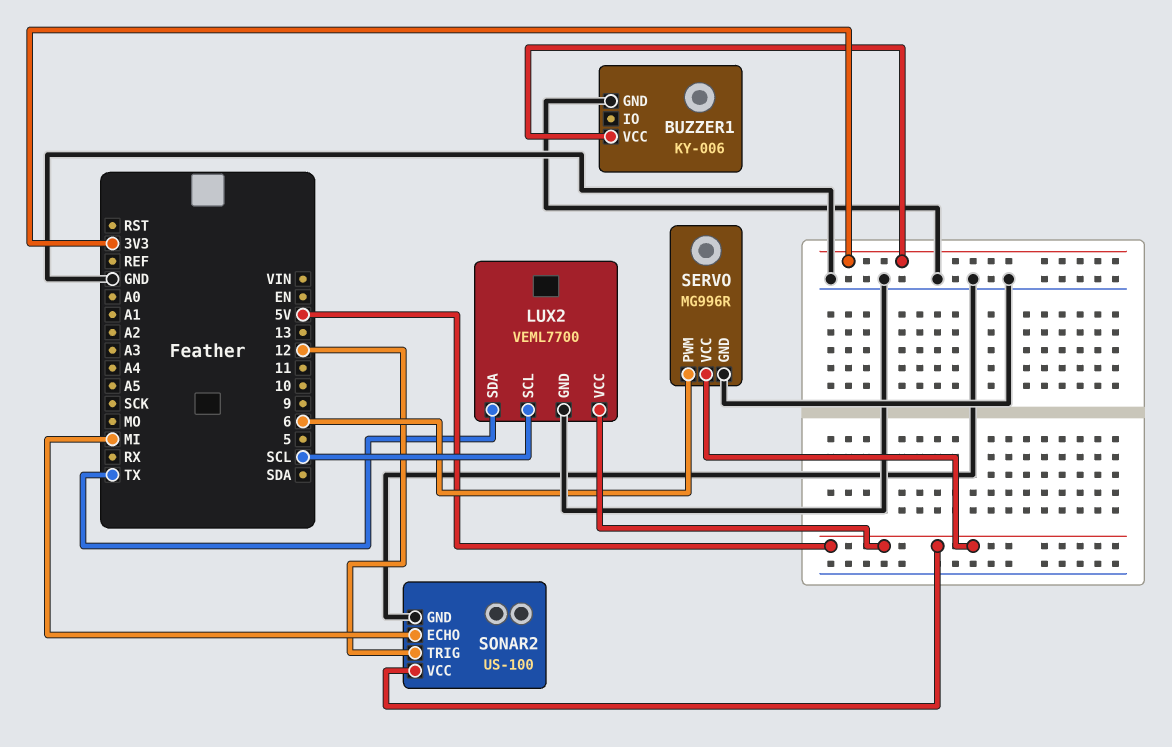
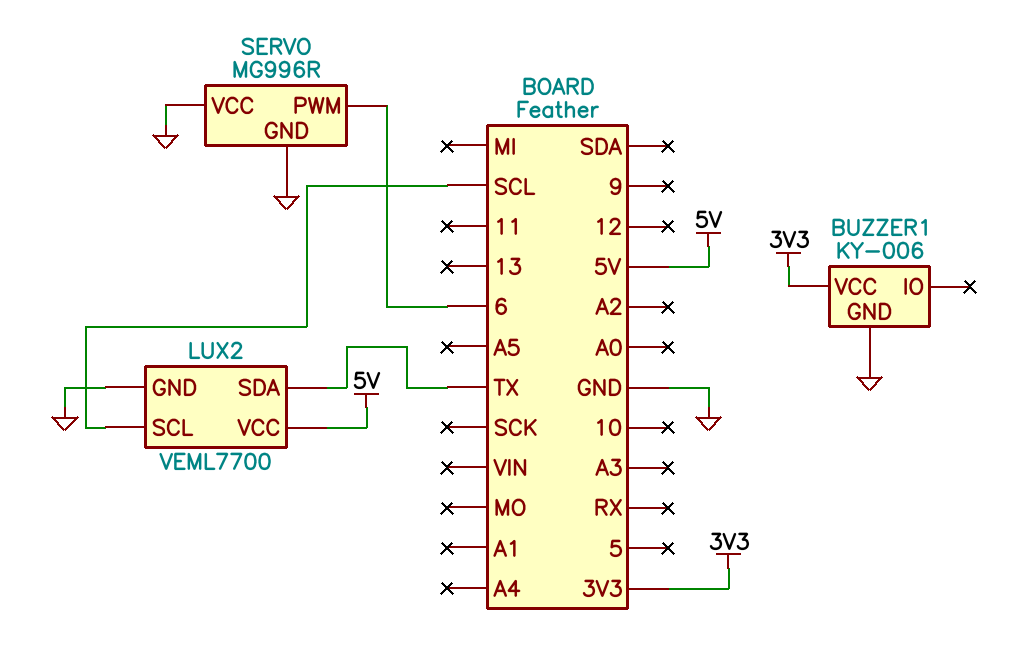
SERVO pin VCC: 5V -> GND
SONAR2: US-100 -> none
SONAR2 pin ECHO: MI -> none
SONAR2 pin GND: GND -> none
SONAR2 pin TRIG: 12 -> none
SONAR2 pin VCC: 5V -> none

